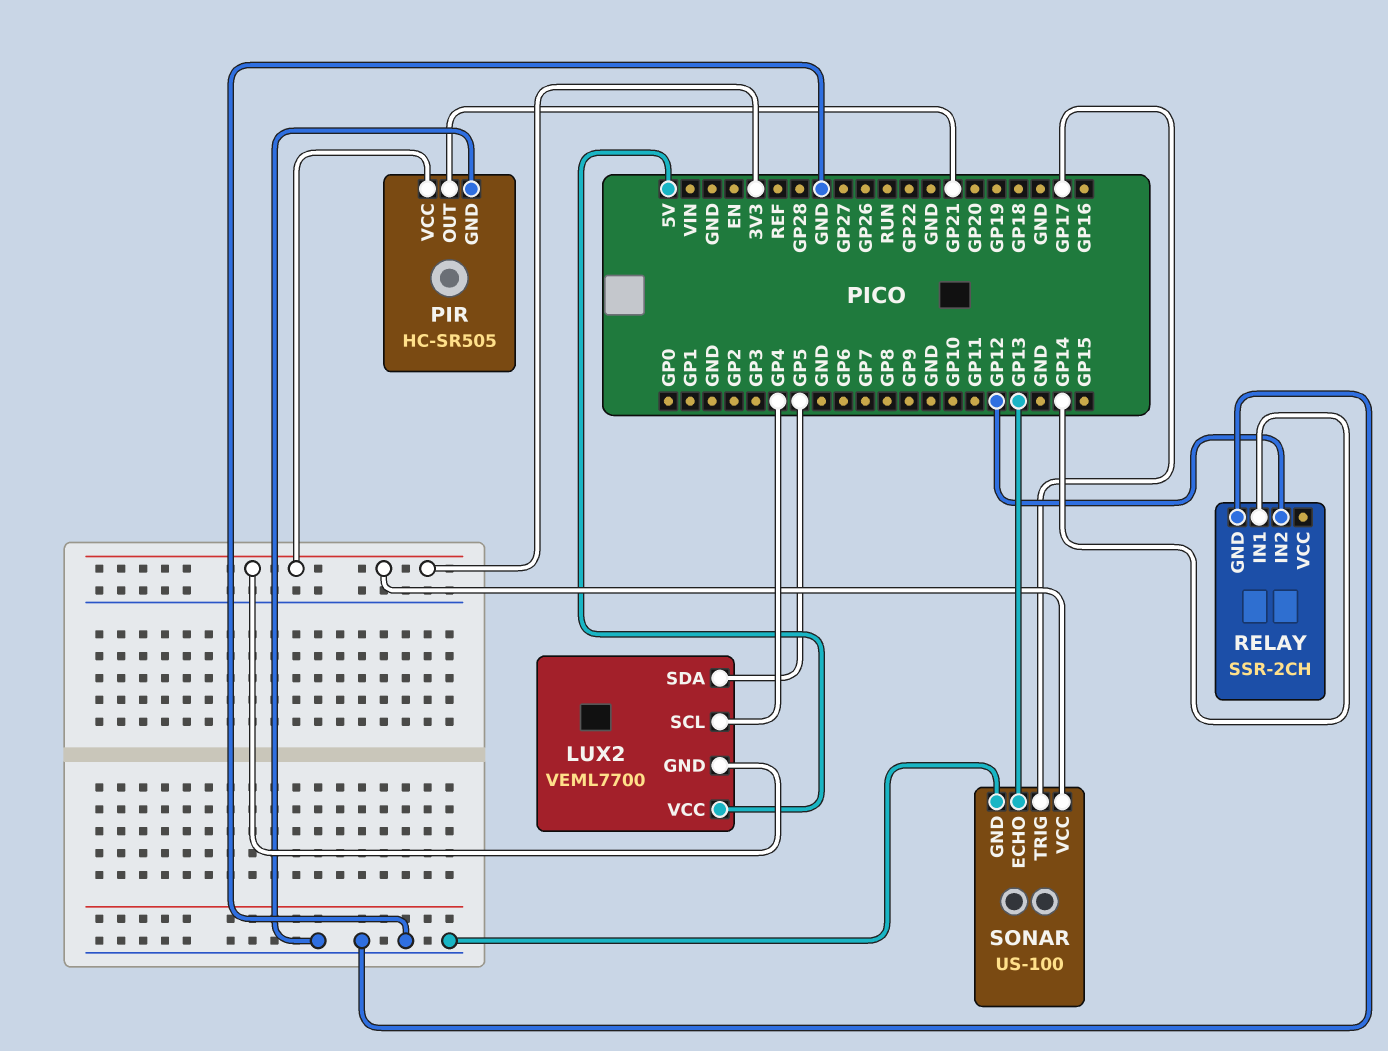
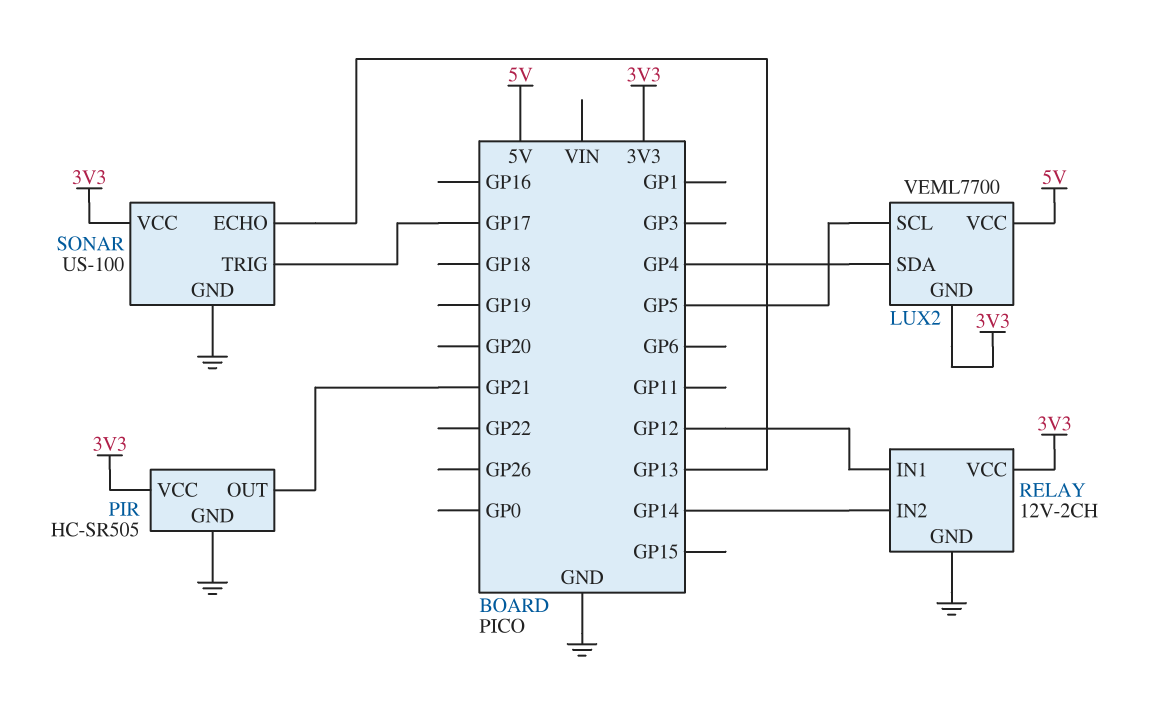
LUX2 pin SCL: GP4 -> GP5
LUX2 pin SDA: GP5 -> GP4
RELAY: SSR-2CH -> 12V-2CH
RELAY pin IN1: GP14 -> GP12
RELAY pin IN2: GP12 -> GP14
RELAY pin VCC: none -> 3V3

